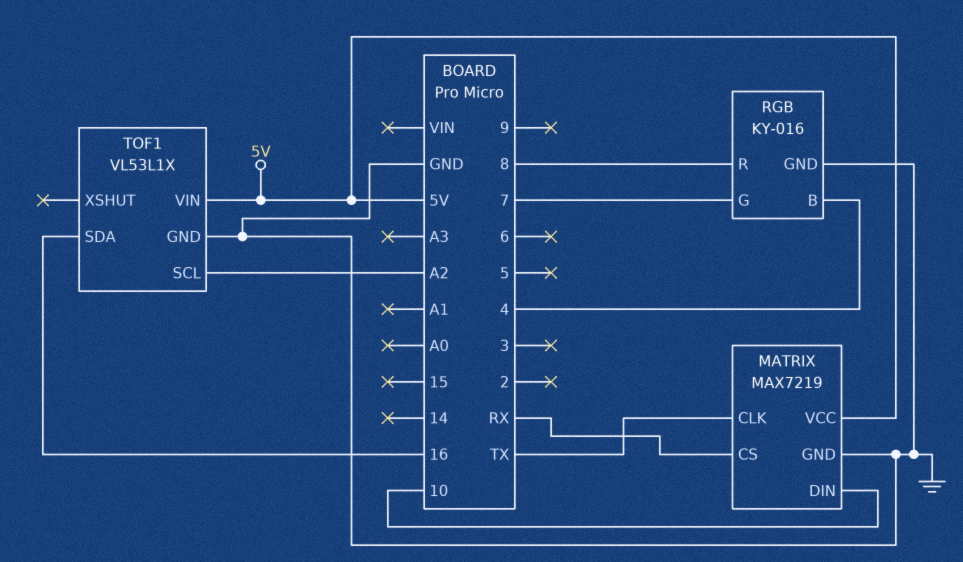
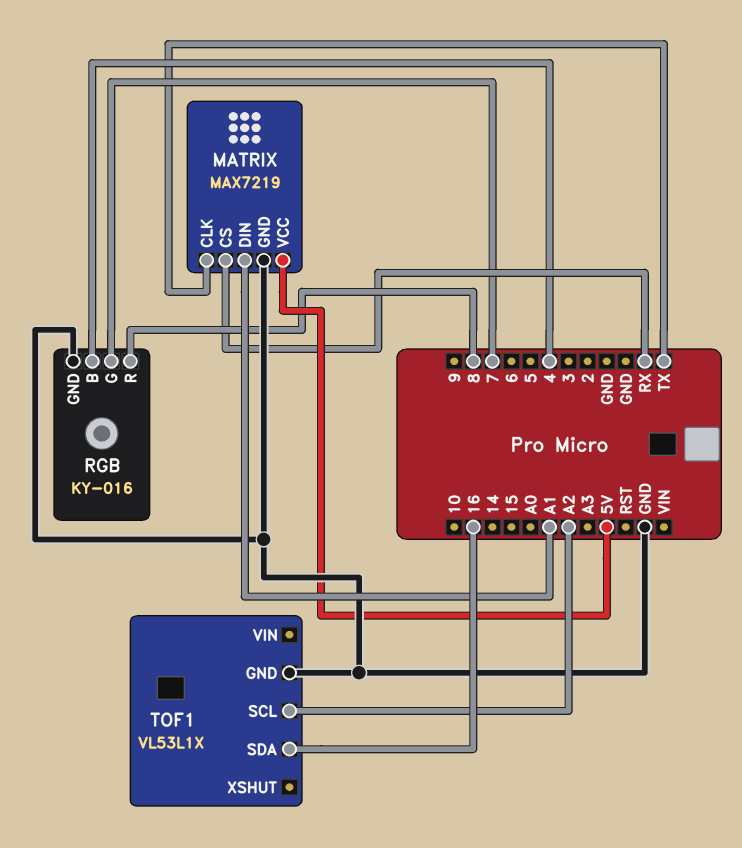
MATRIX pin DIN: 10 -> A1
TOF1 pin VIN: 5V -> none

